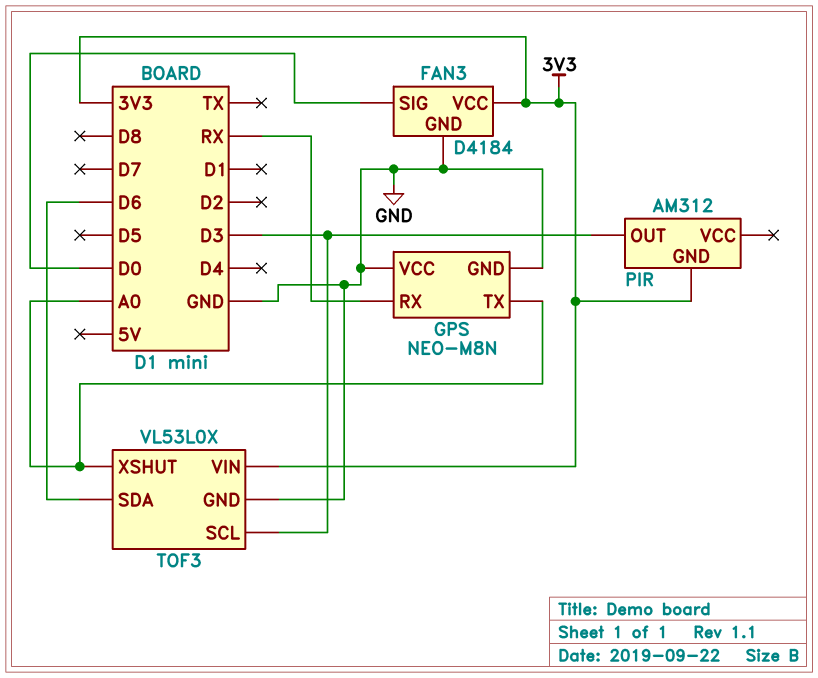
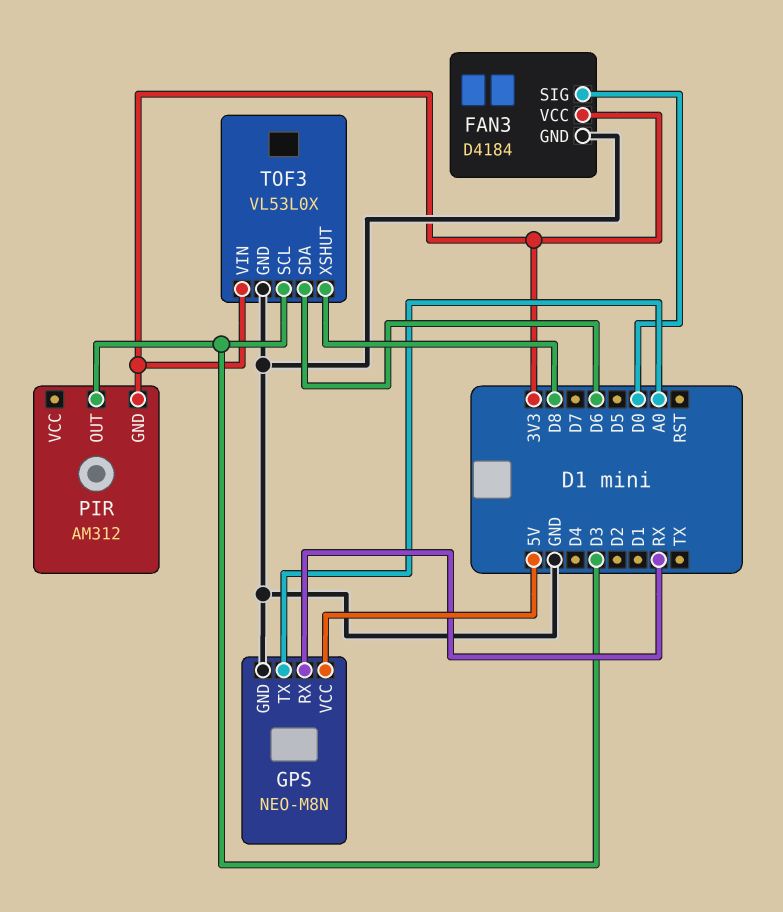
GPS pin VCC: GND -> 5V
TOF3 pin XSHUT: A0 -> D8

